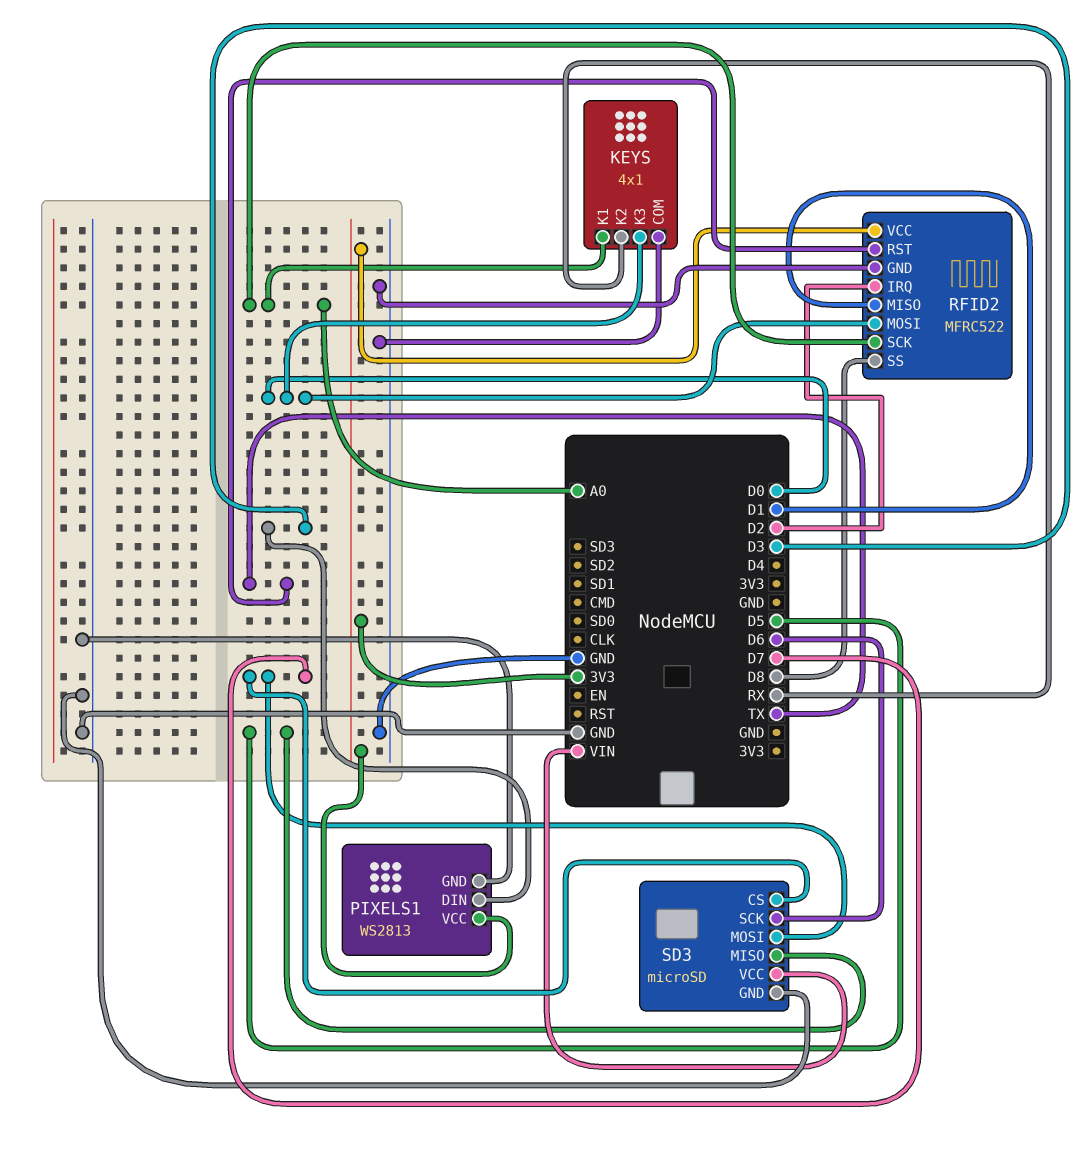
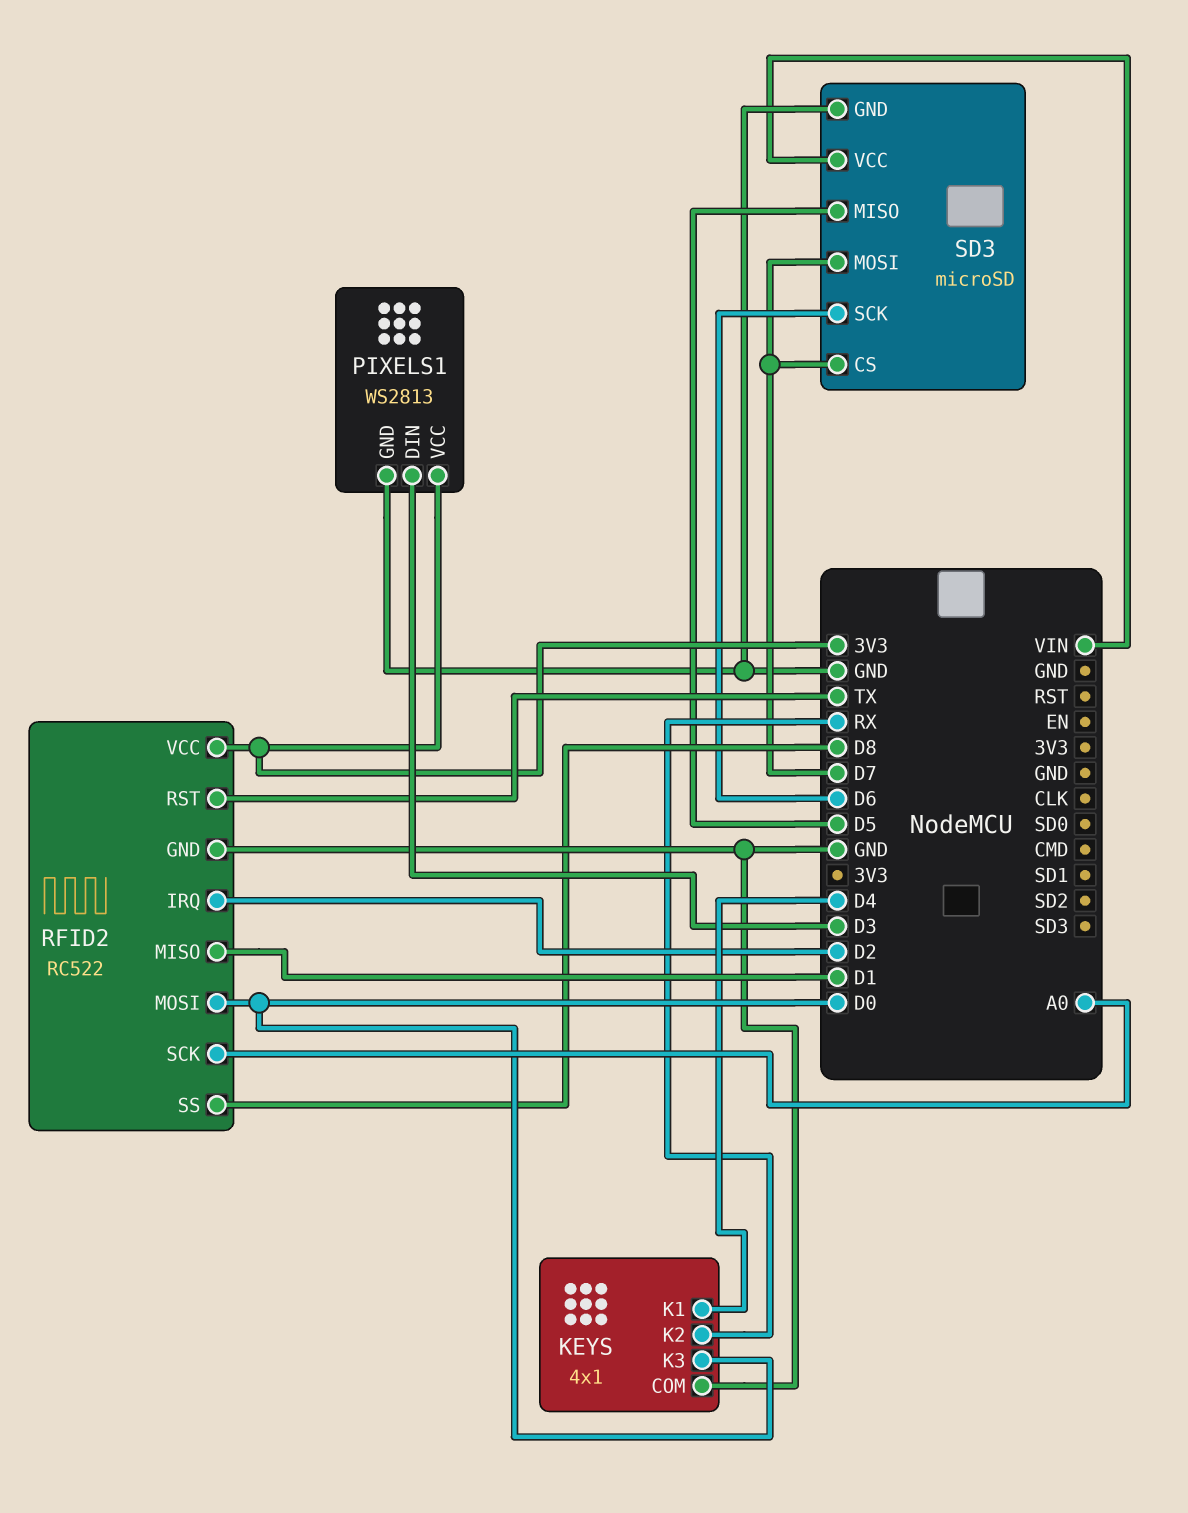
KEYS pin K1: A0 -> D4
RFID2: MFRC522 -> RC522

